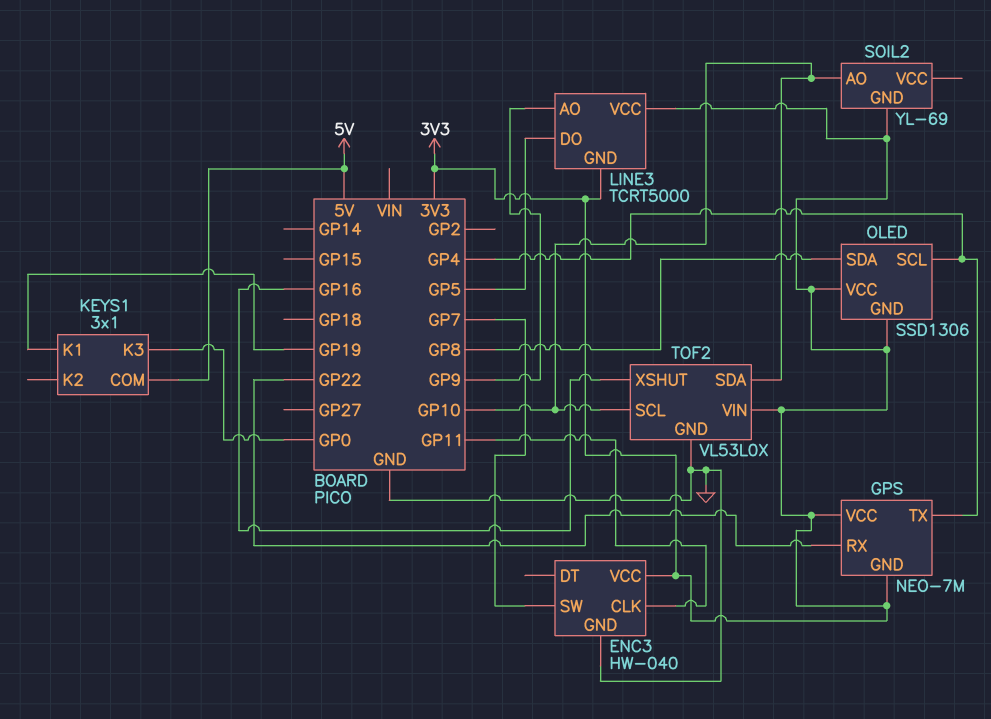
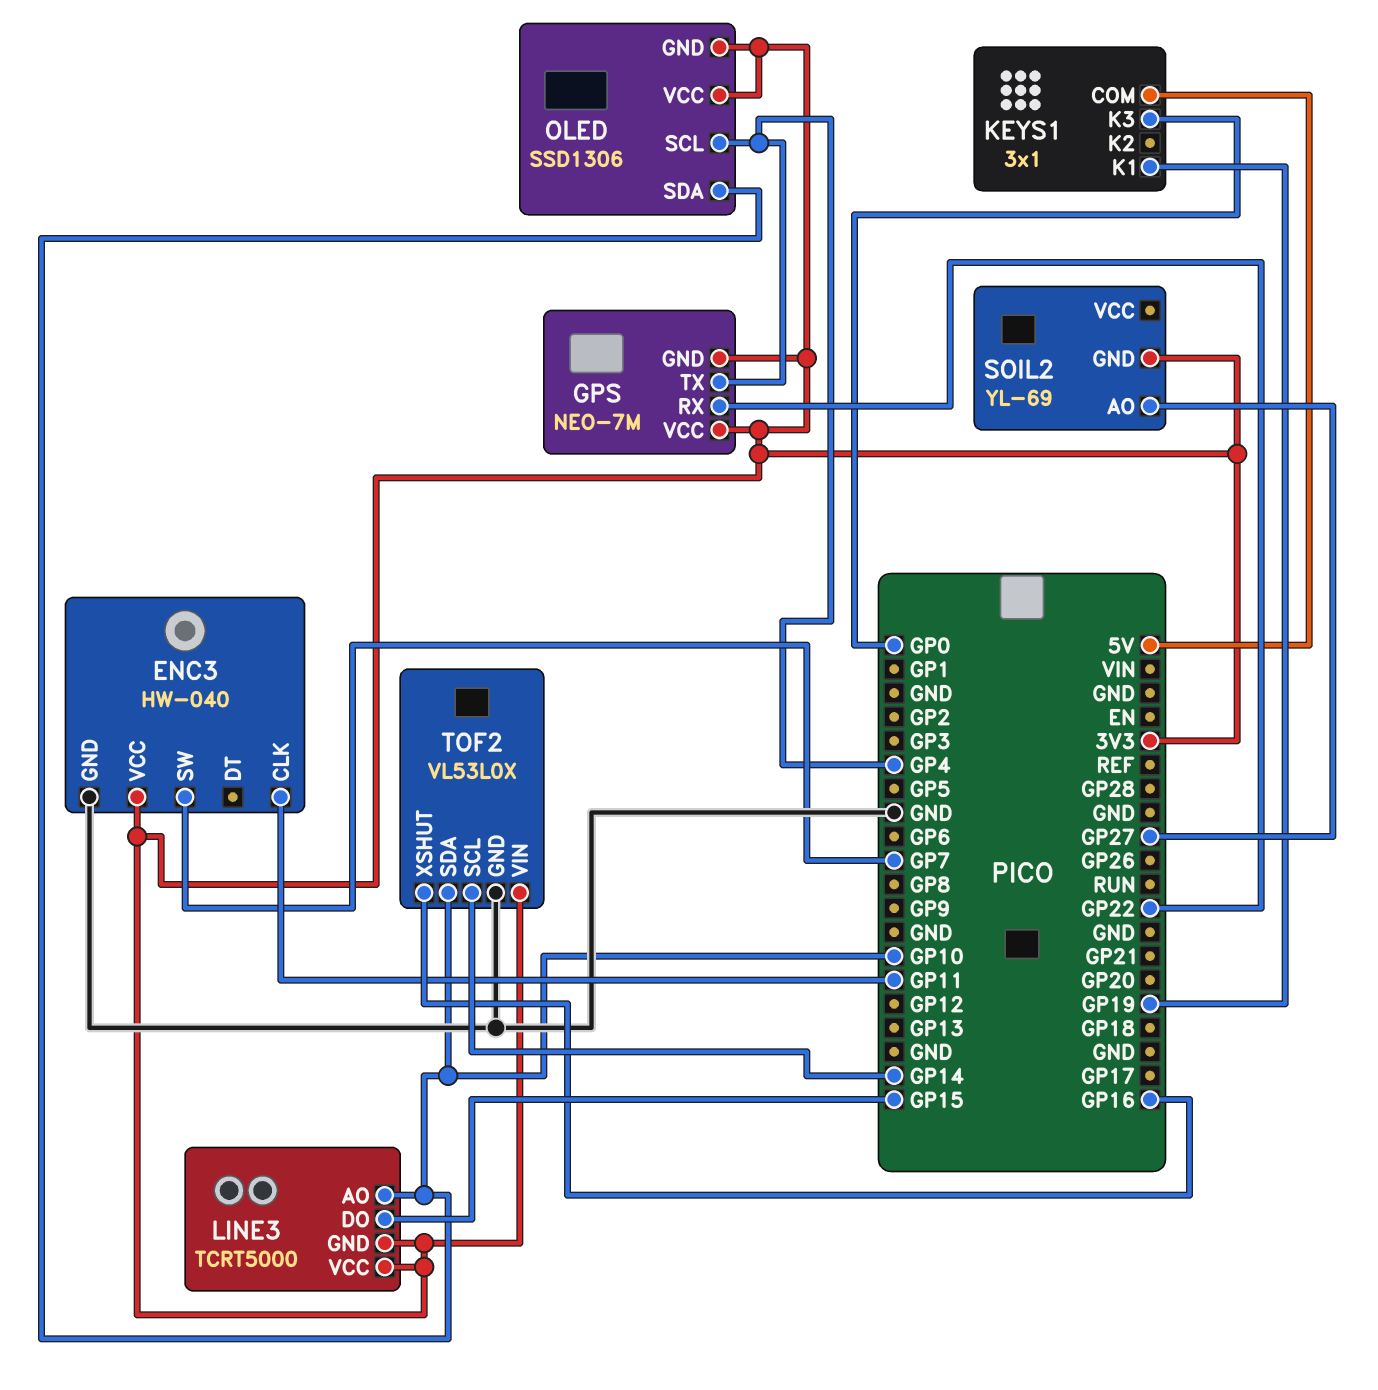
LINE3 pin AO: GP9 -> GP10
LINE3 pin DO: GP5 -> GP15
OLED pin SDA: GP8 -> GP10
SOIL2 pin AO: GP10 -> GP27
TOF2 pin SCL: GP10 -> GP14

